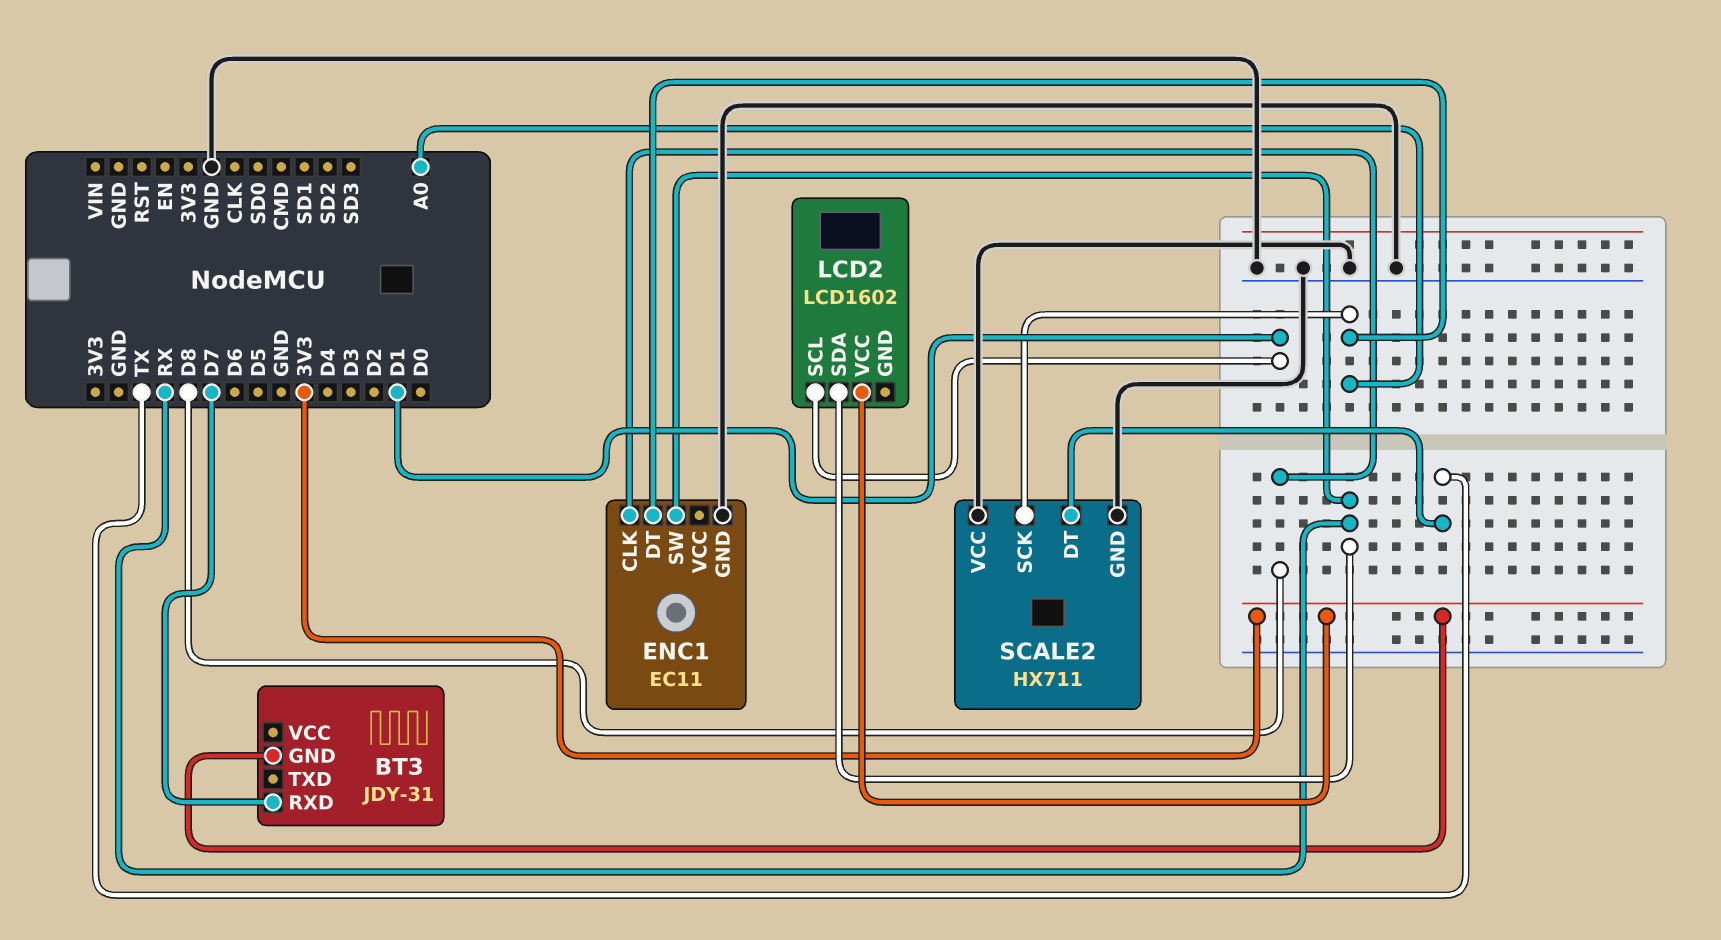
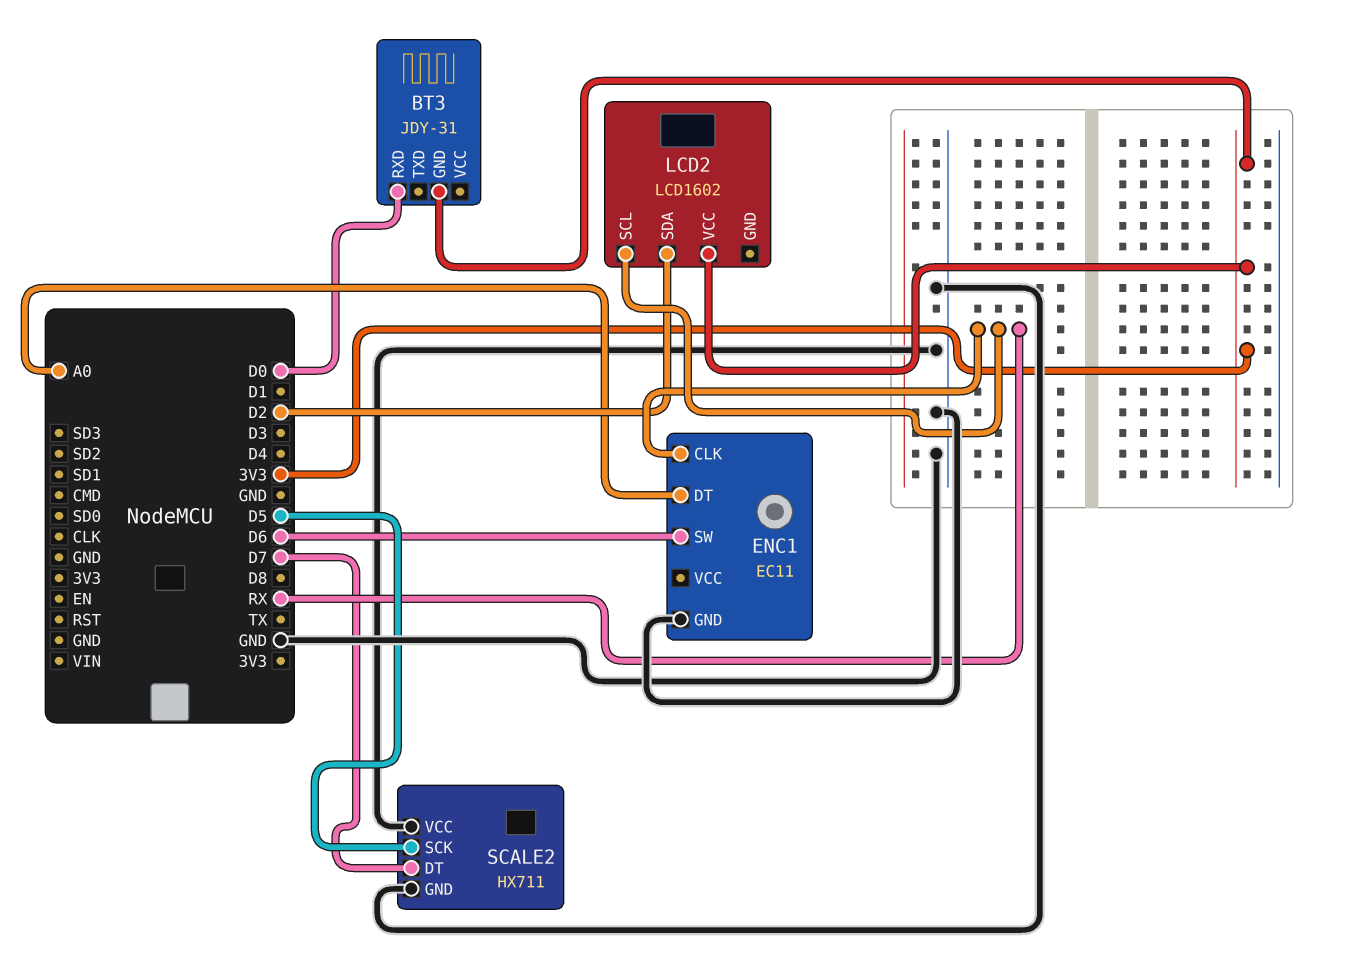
BT3 pin RXD: D7 -> D0
ENC1 pin CLK: D8 -> RX
ENC1 pin SW: RX -> D6
LCD2 pin SCL: D1 -> RX
LCD2 pin SDA: RX -> D2
SCALE2 pin DT: TX -> D7
SCALE2 pin SCK: A0 -> D5

